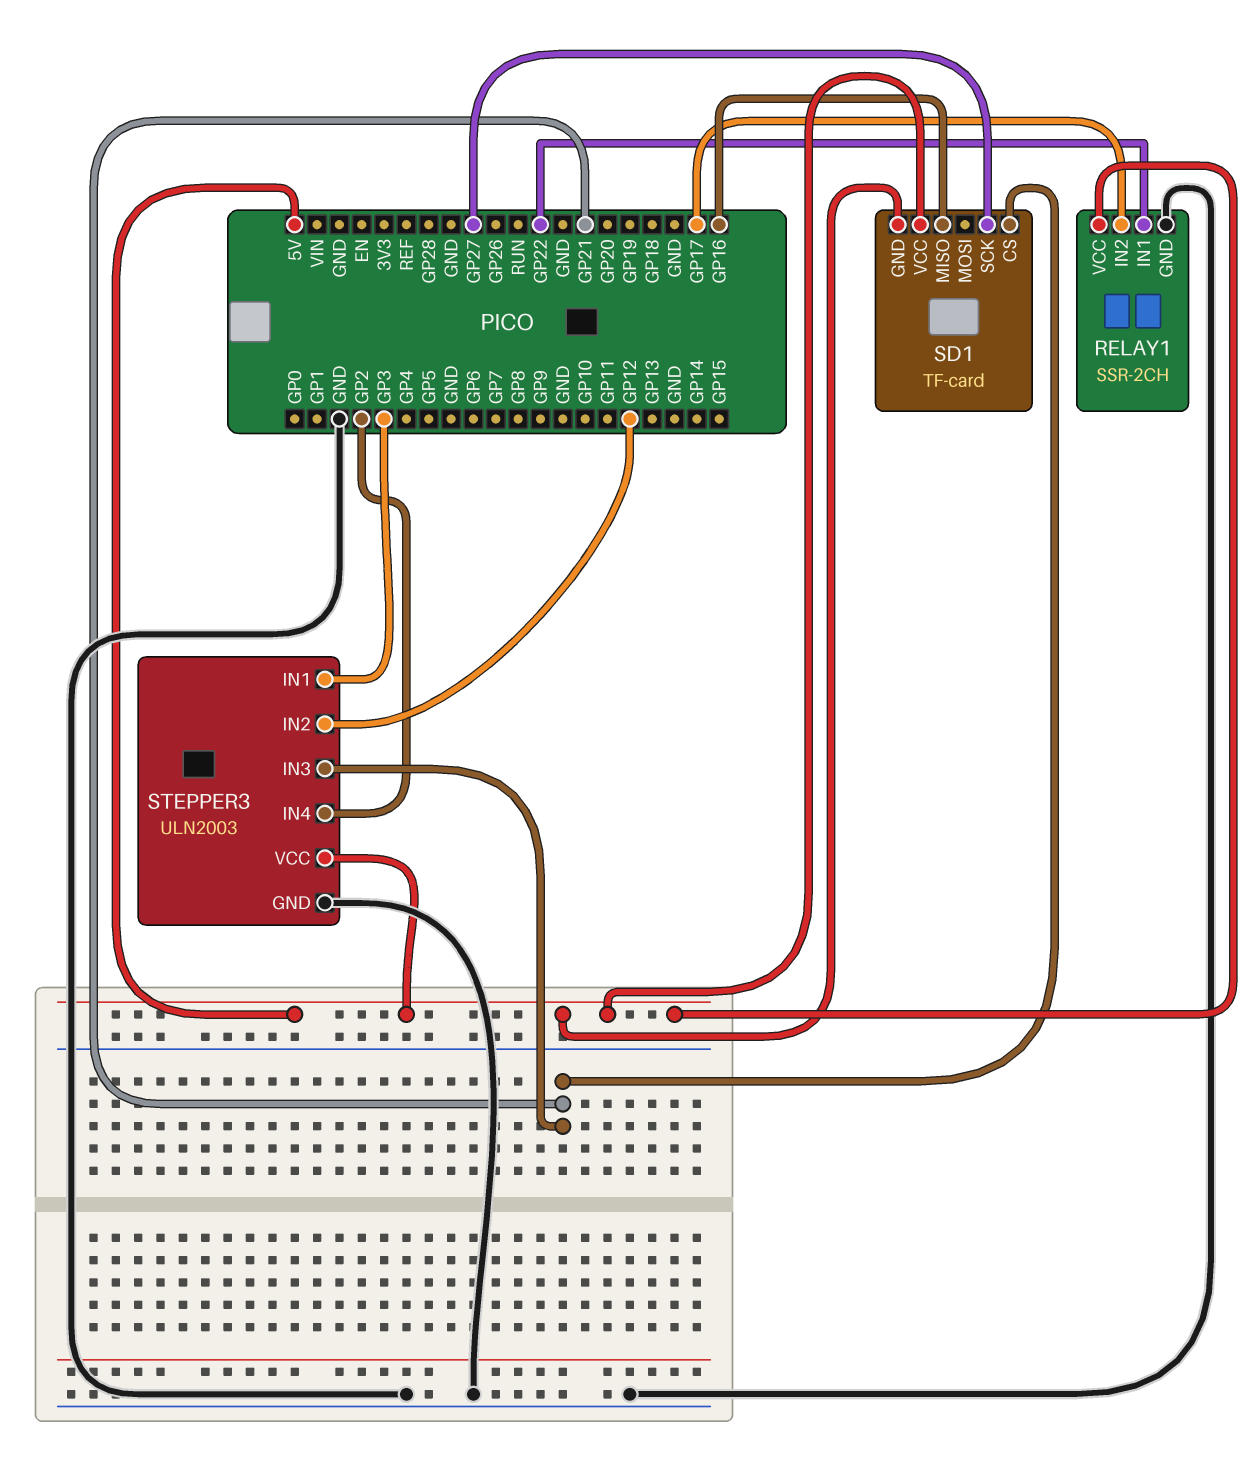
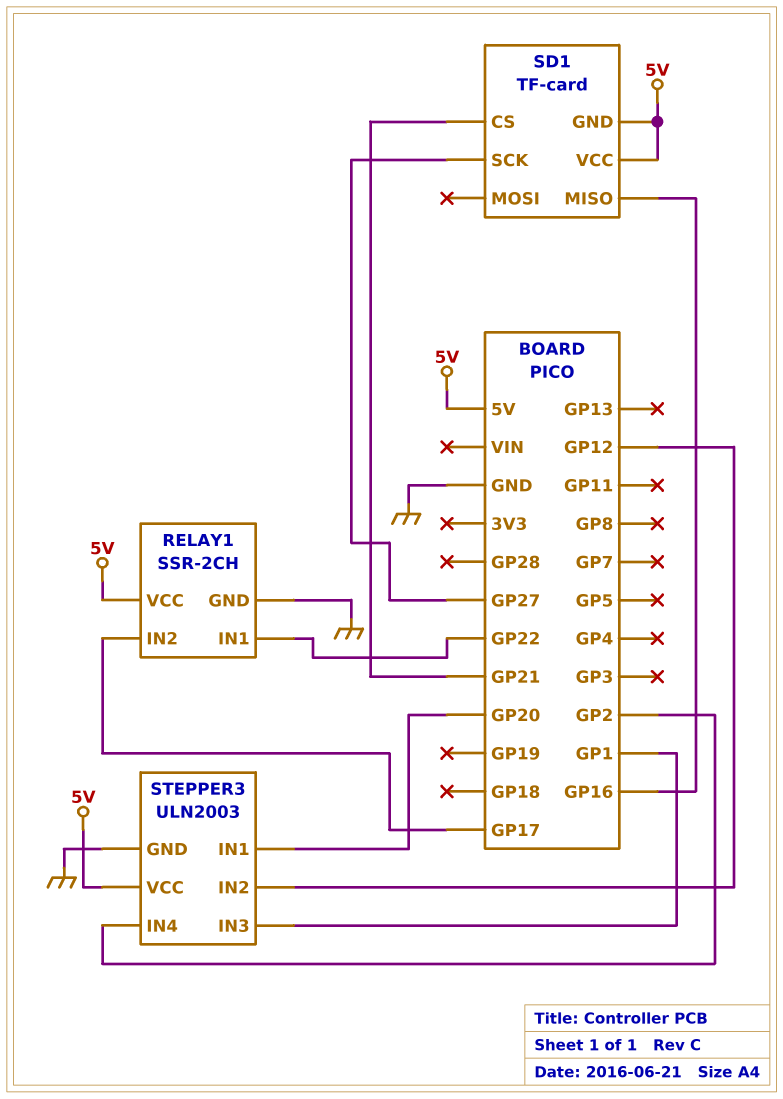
STEPPER3 pin IN1: GP3 -> GP20
STEPPER3 pin IN3: GP21 -> GP1

